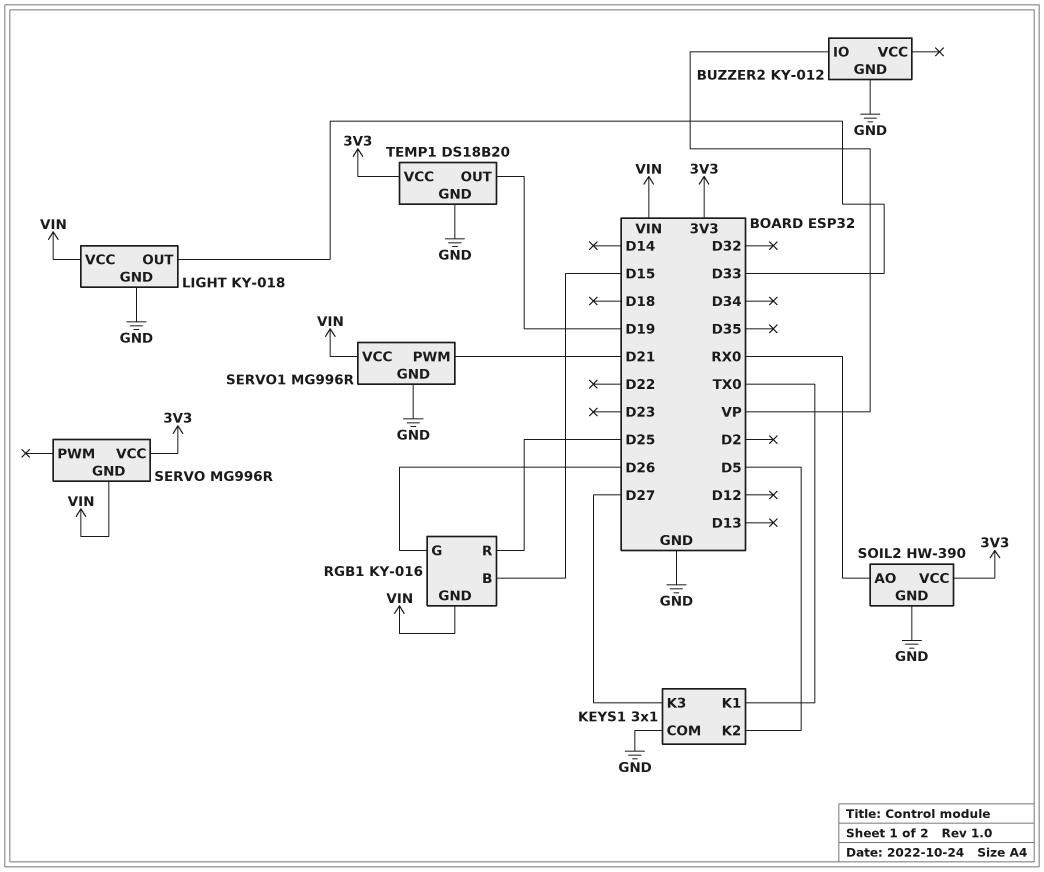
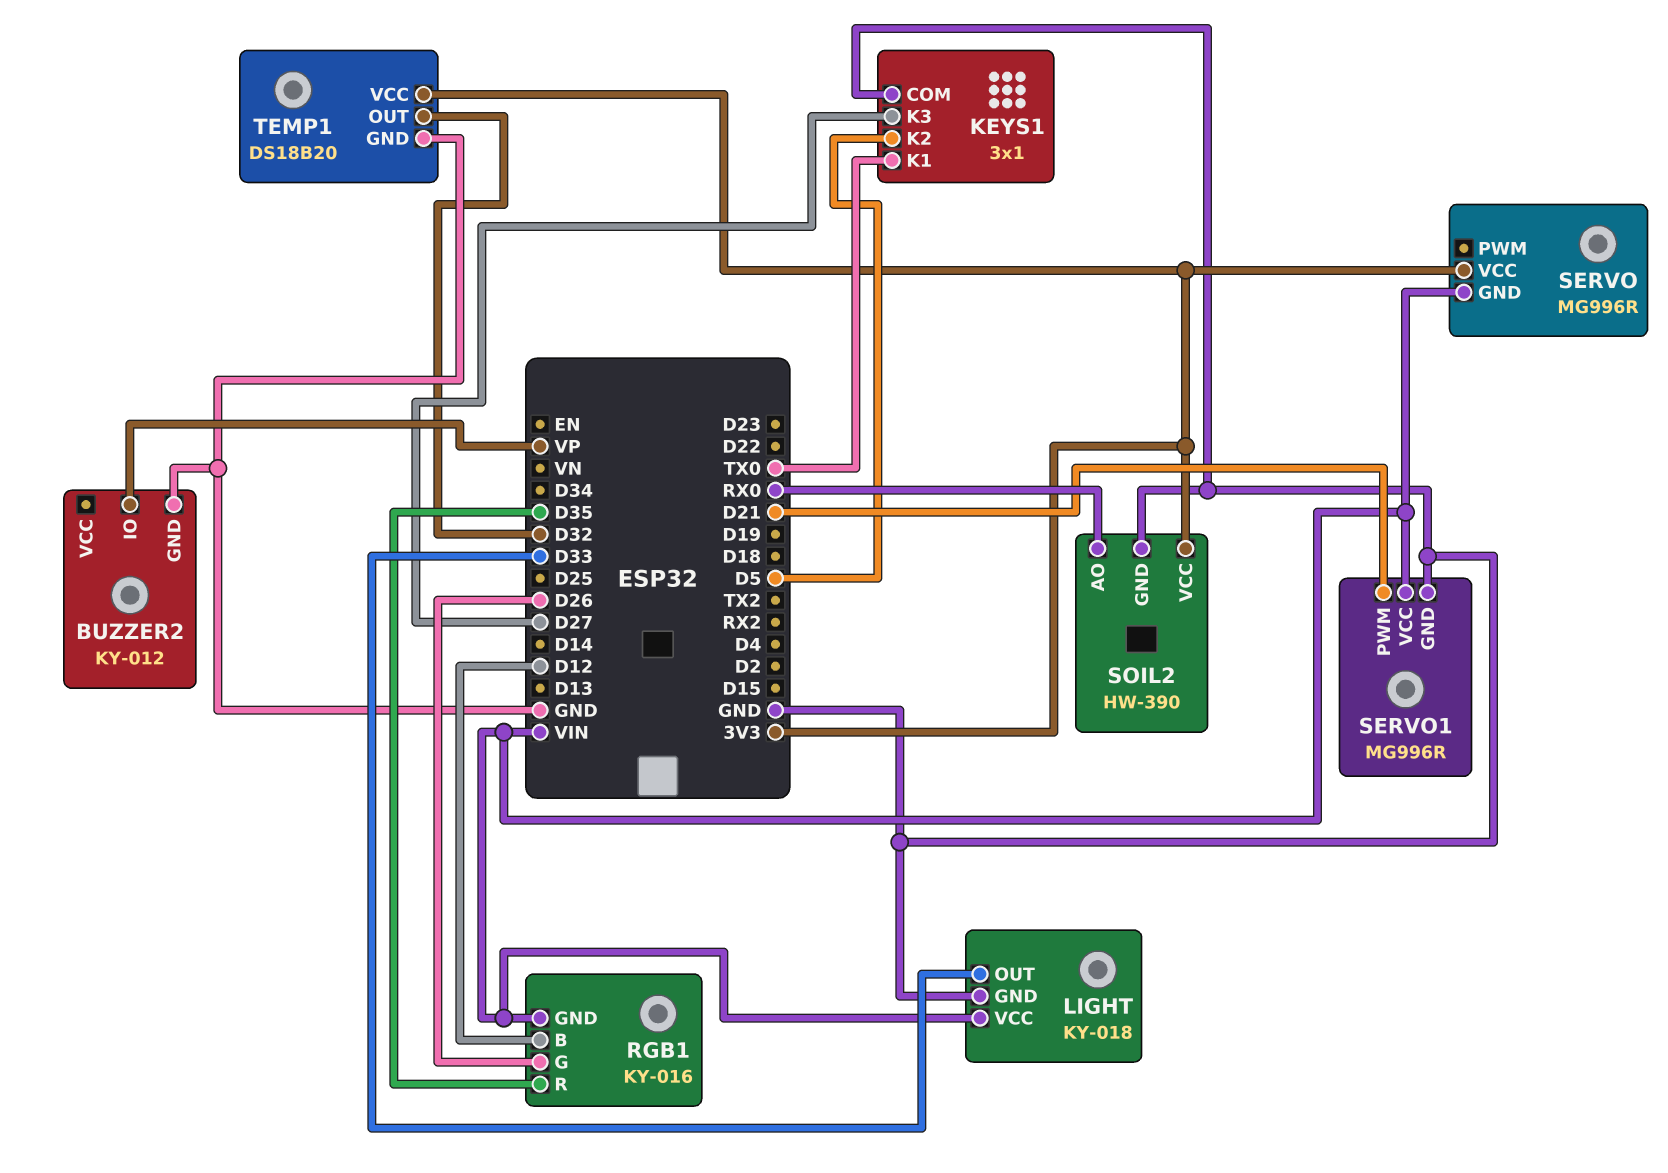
RGB1 pin B: D15 -> D12
RGB1 pin R: D25 -> D35
TEMP1 pin OUT: D19 -> D32

